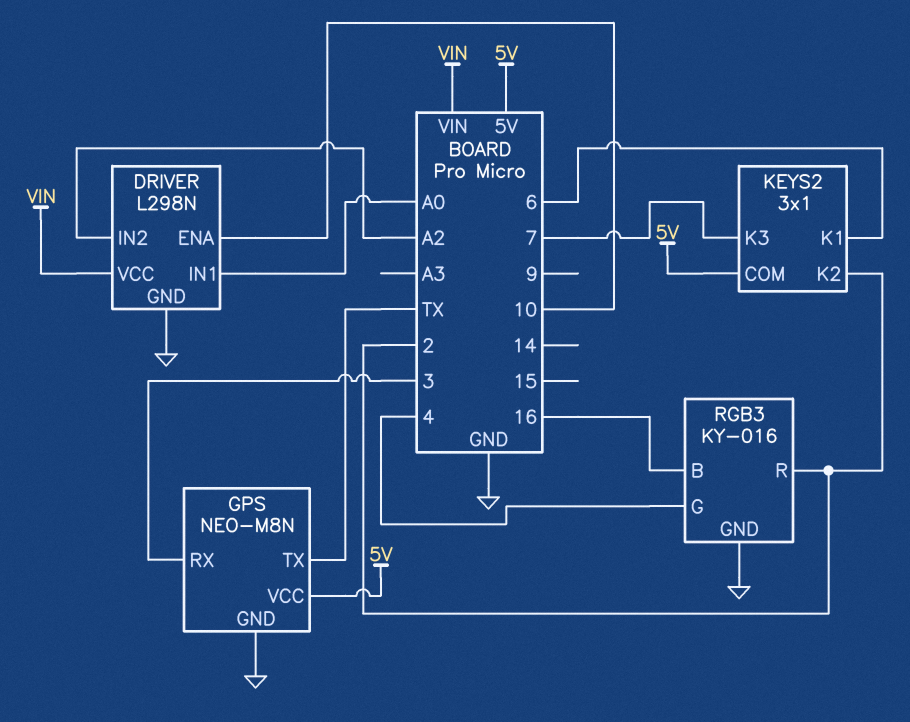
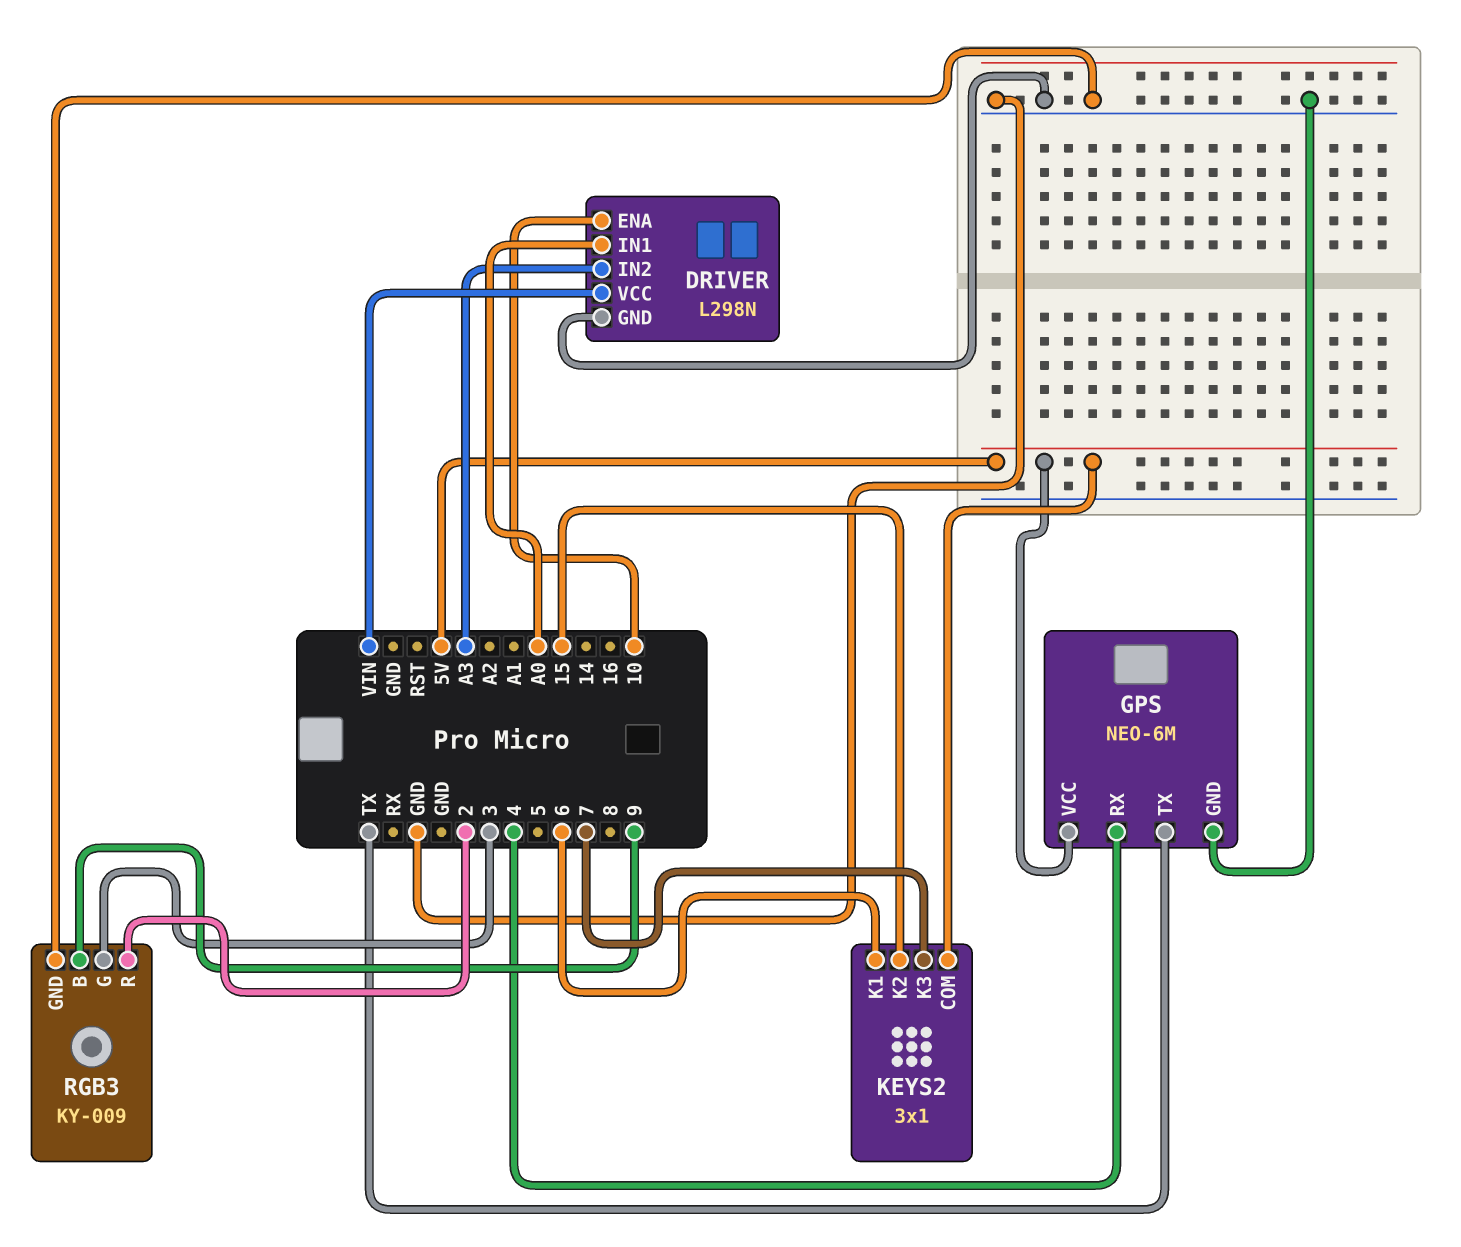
DRIVER pin IN2: A2 -> A3
GPS: NEO-M8N -> NEO-6M
GPS pin RX: 3 -> 4
KEYS2 pin K2: 2 -> 15
RGB3: KY-016 -> KY-009
RGB3 pin B: 16 -> 9
RGB3 pin G: 4 -> 3

